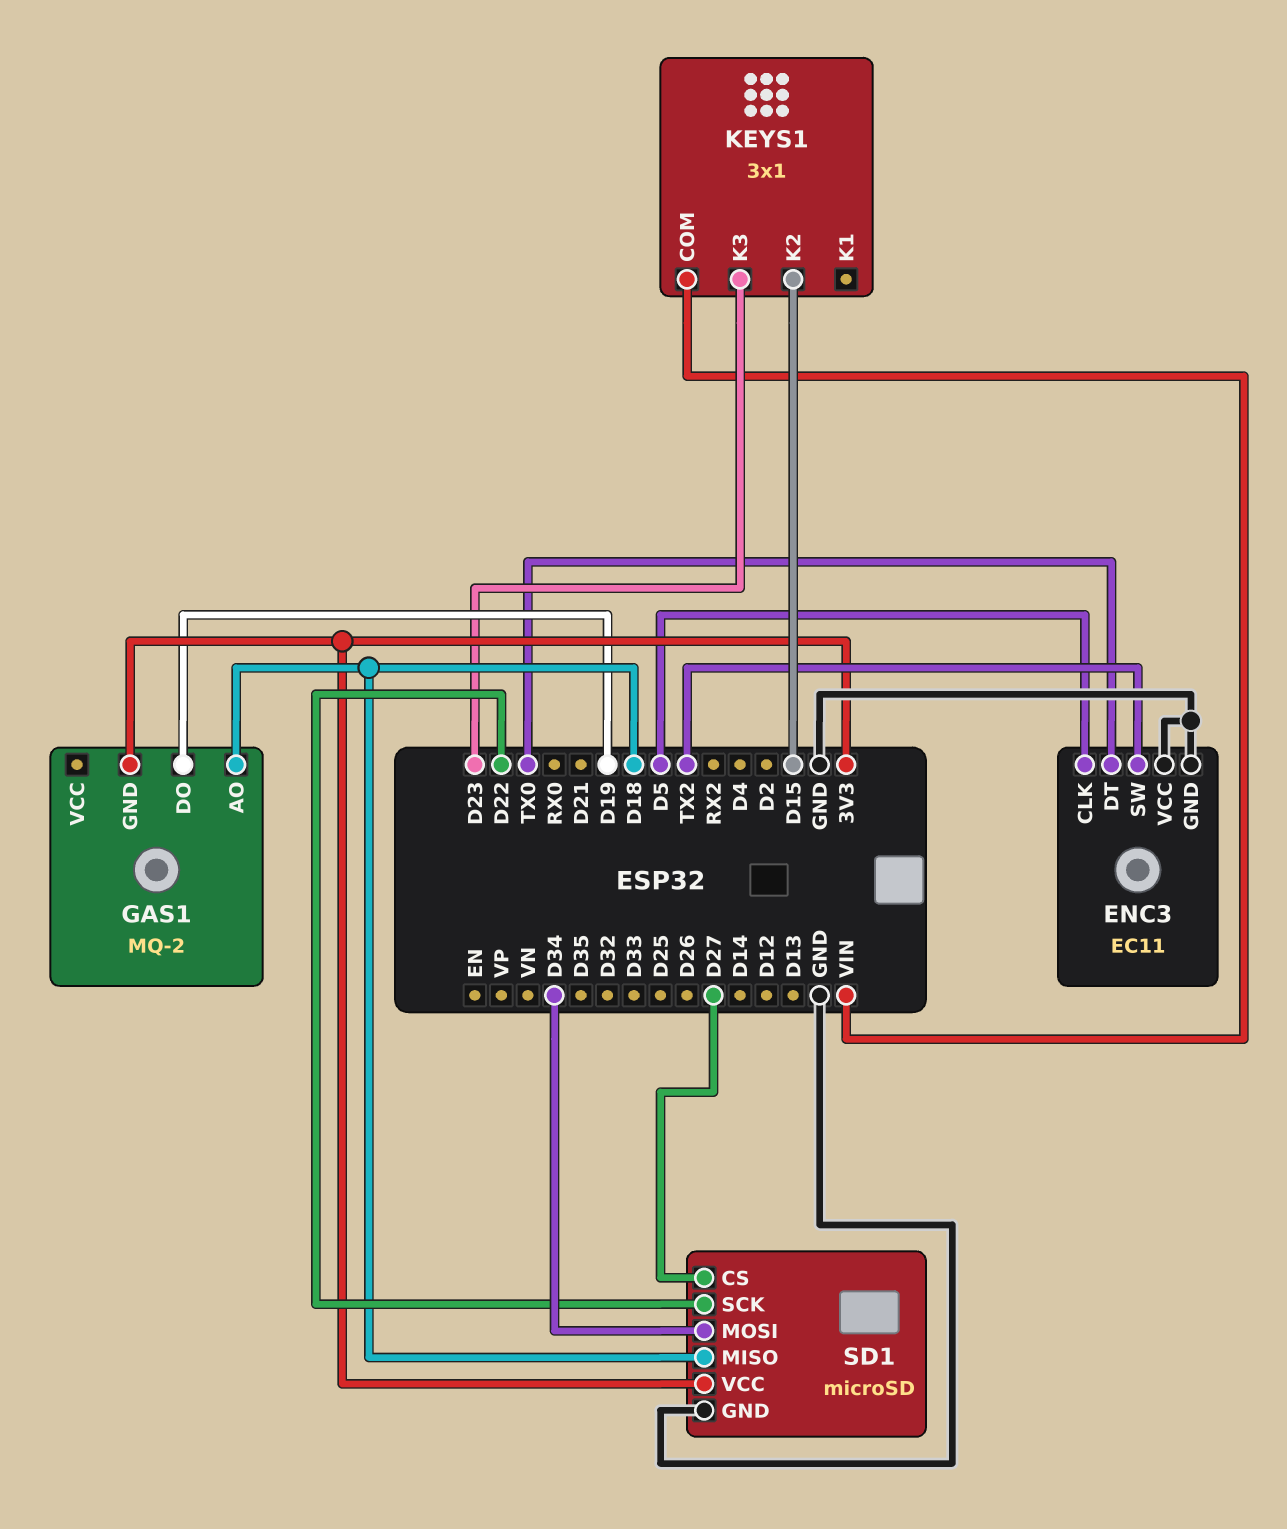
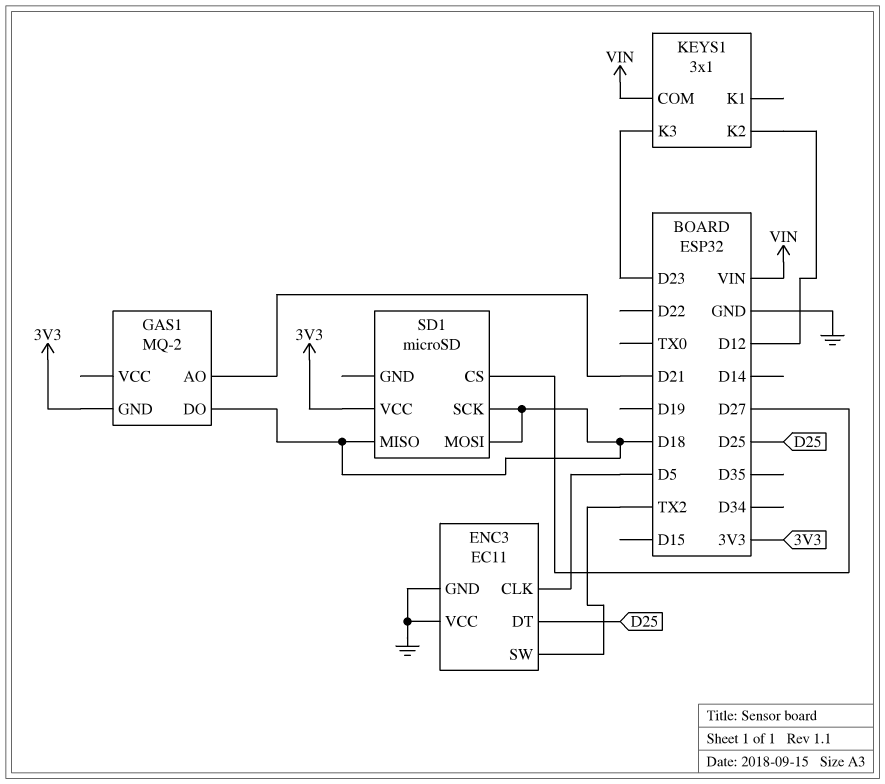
ENC3 pin DT: TX0 -> D25
GAS1 pin AO: D18 -> D21
GAS1 pin DO: D19 -> D18
KEYS1 pin K2: D15 -> D12
SD1 pin GND: GND -> none
SD1 pin MOSI: D34 -> D18
SD1 pin SCK: D22 -> D18

